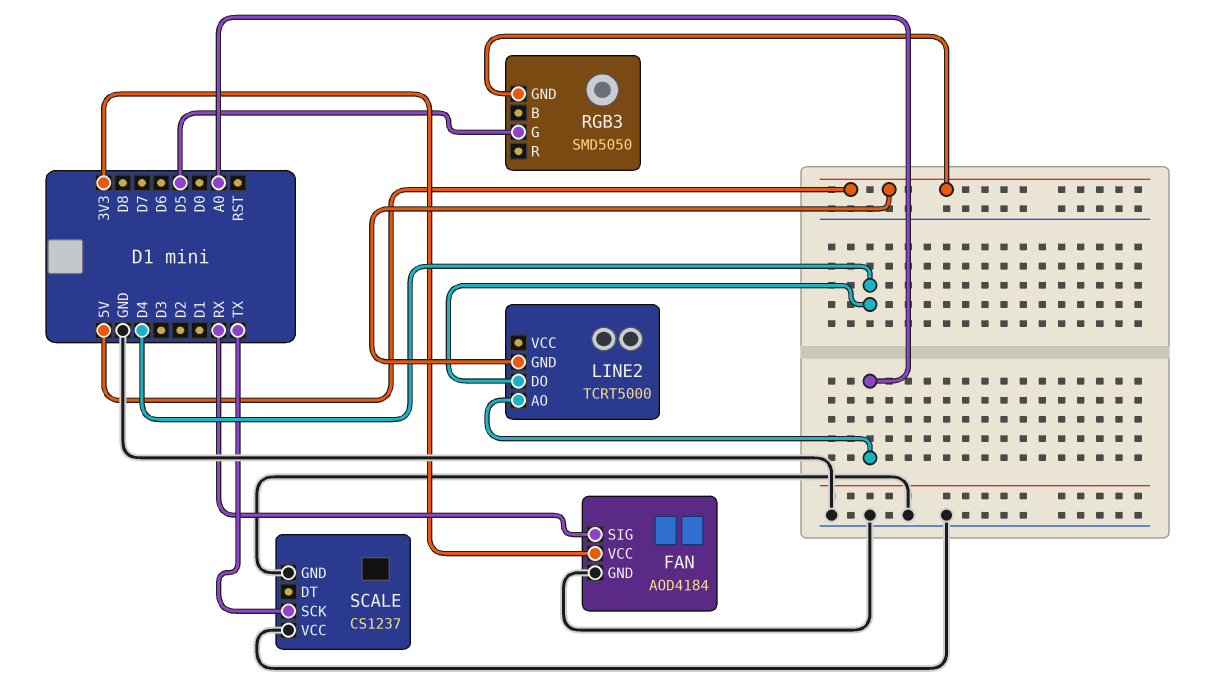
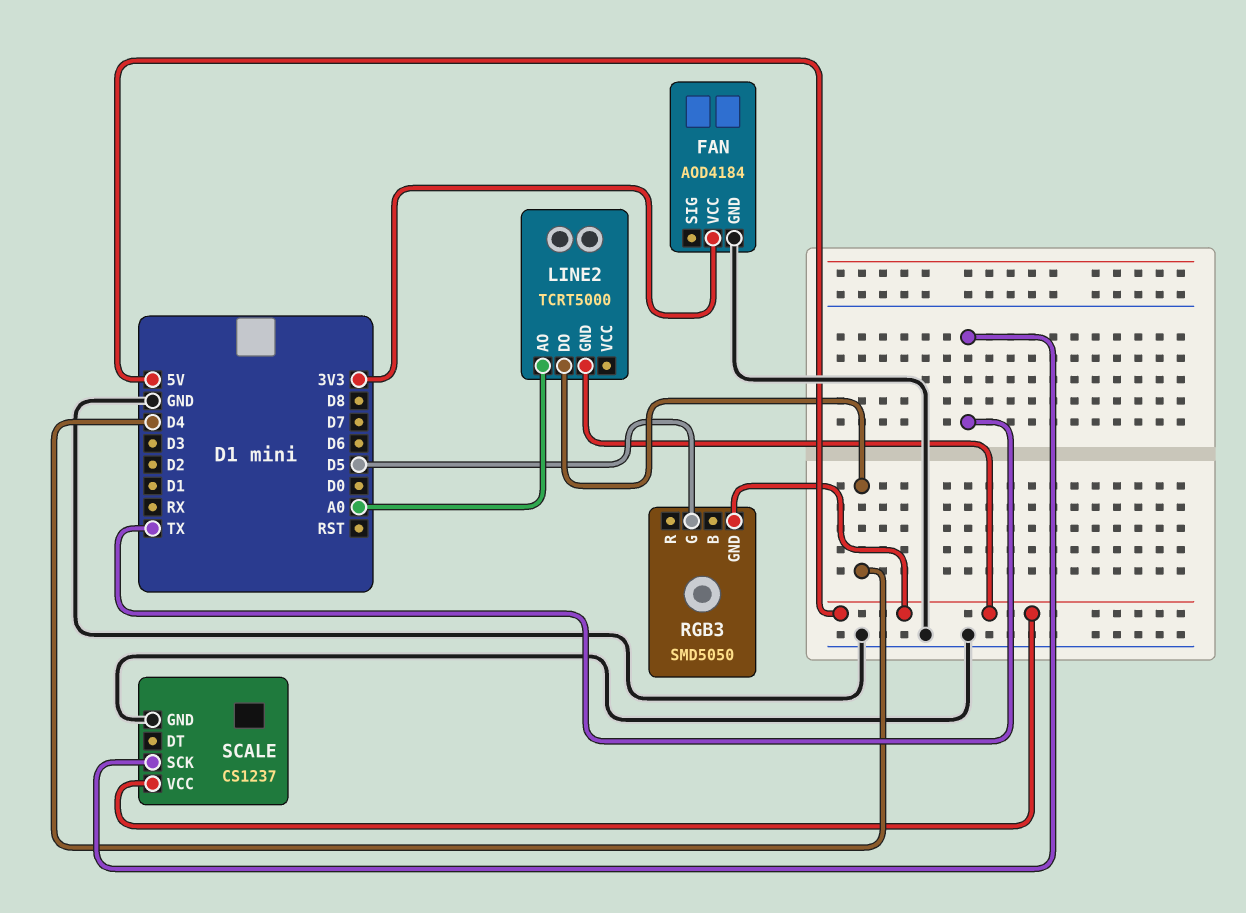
FAN pin SIG: RX -> none
SCALE pin VCC: GND -> 5V

